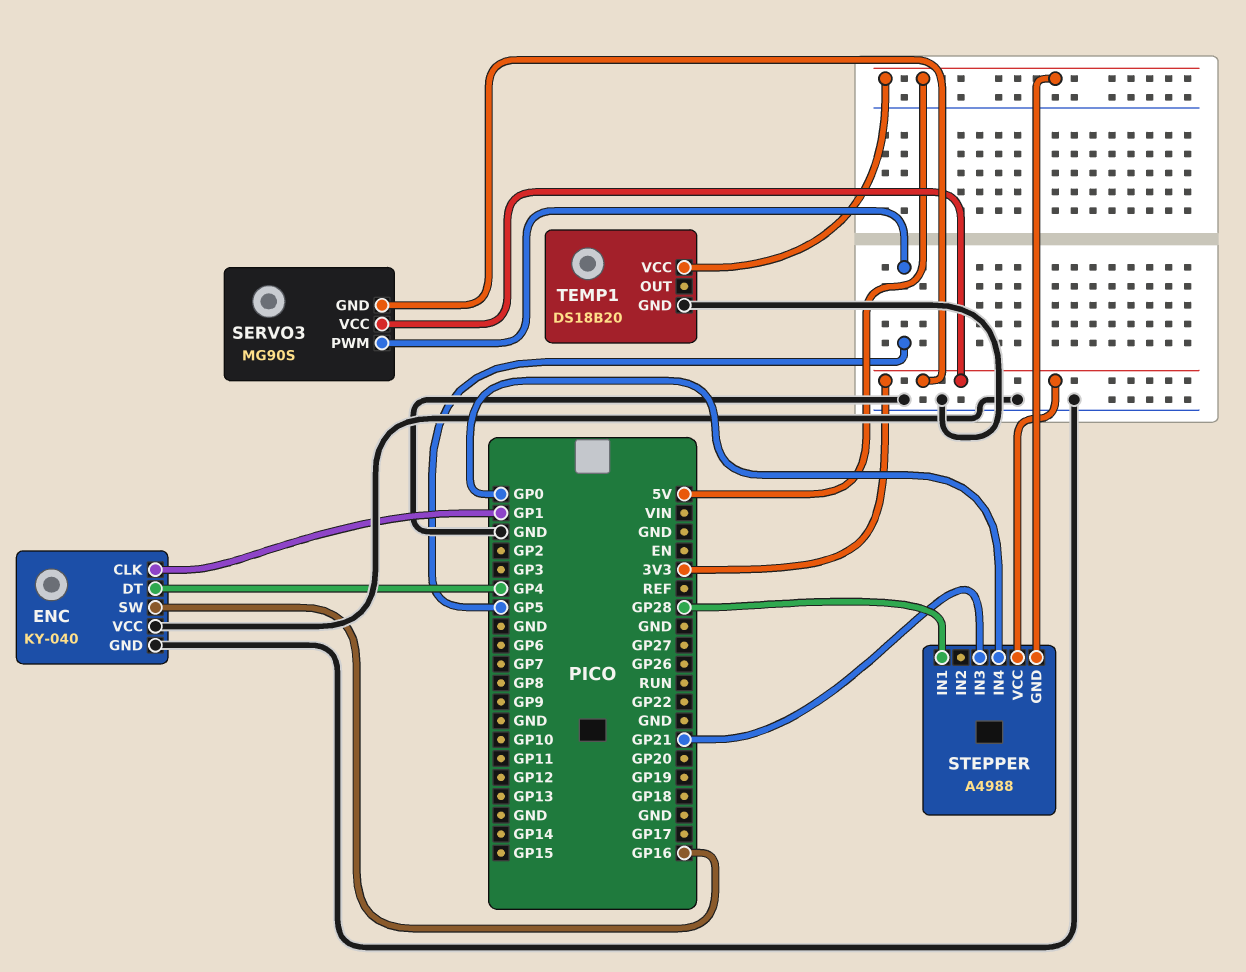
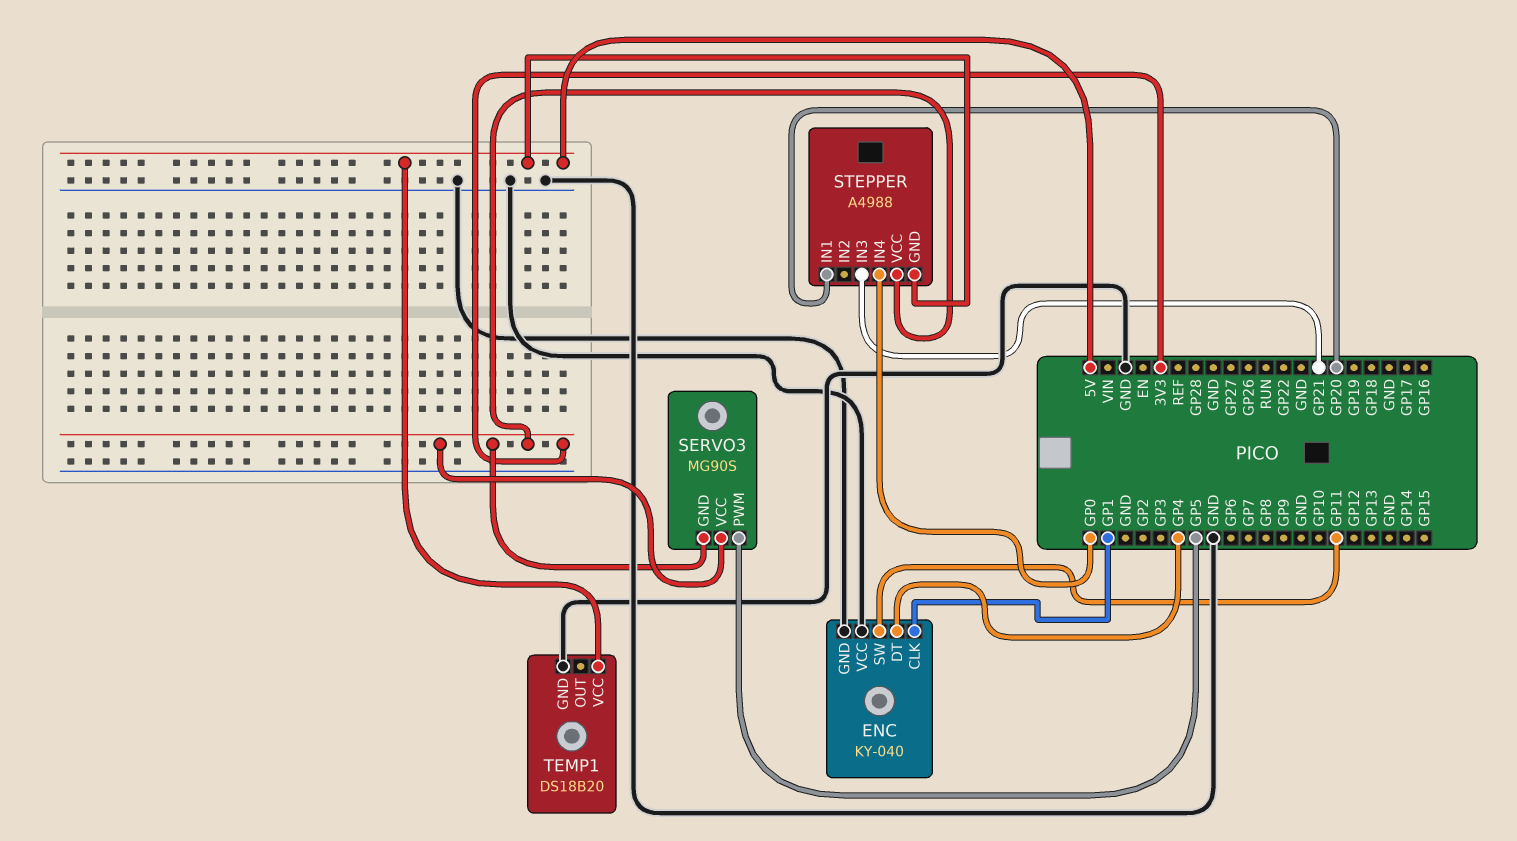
ENC pin SW: GP16 -> GP11
STEPPER pin IN1: GP28 -> GP20

